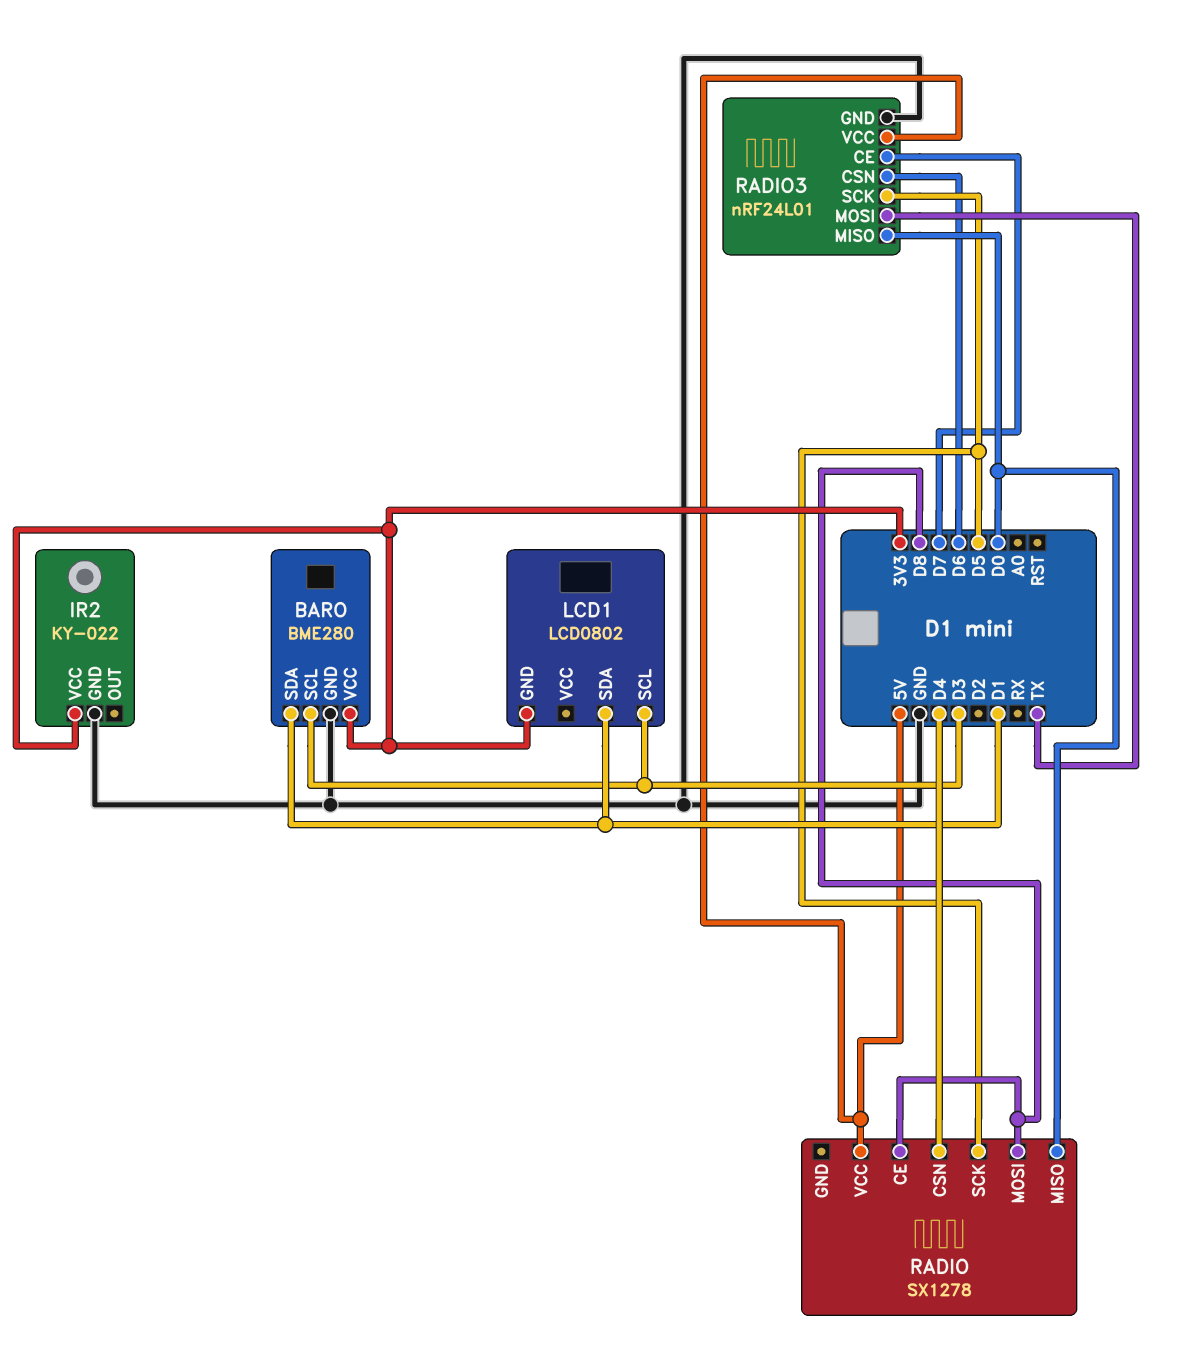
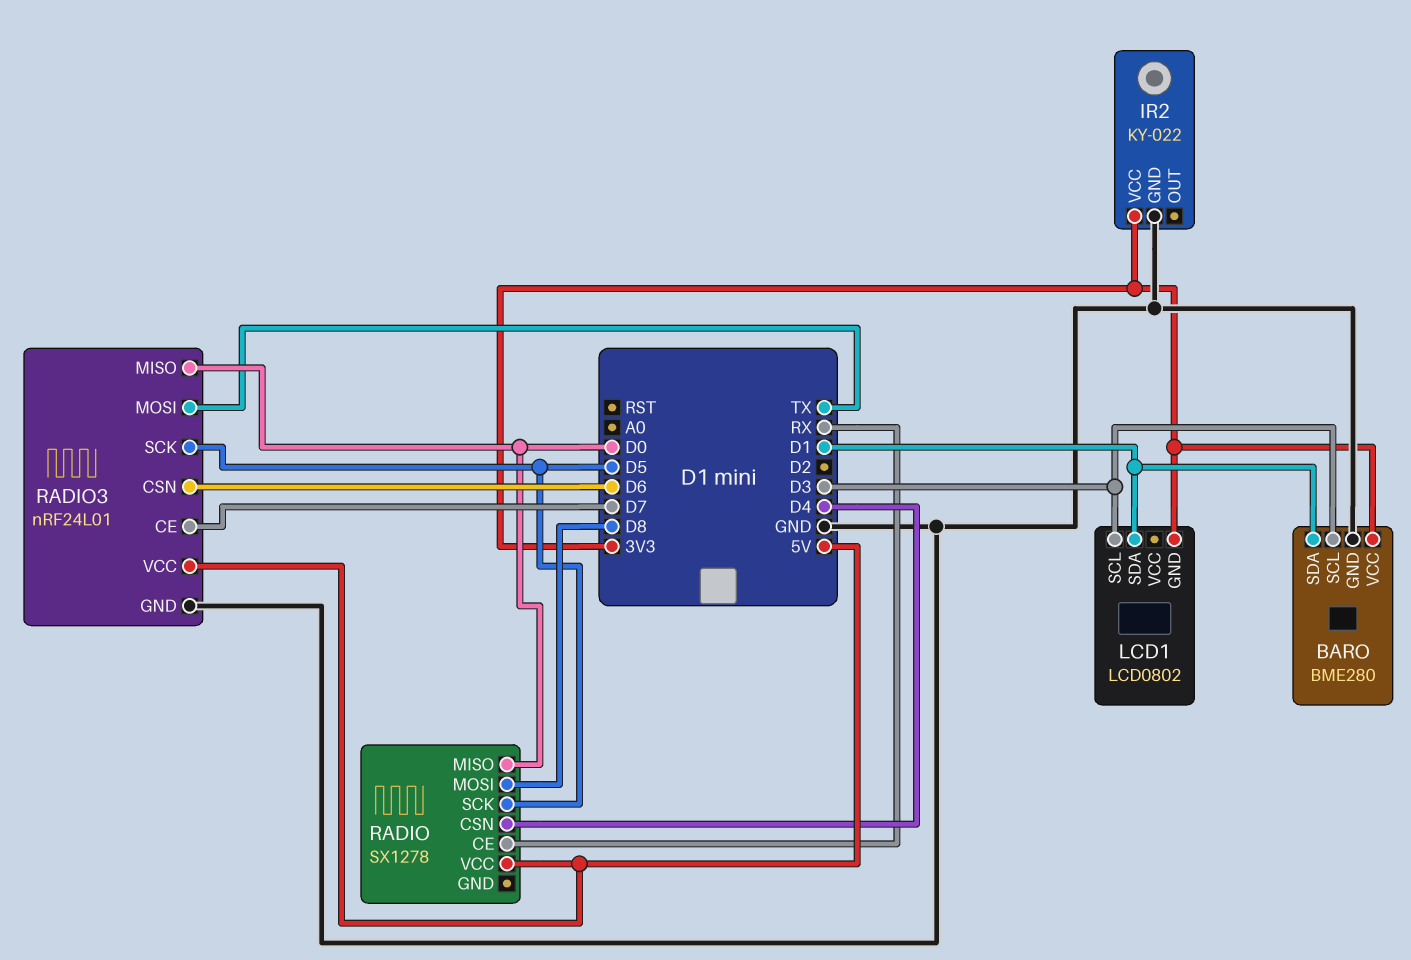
RADIO pin CE: D8 -> RX

